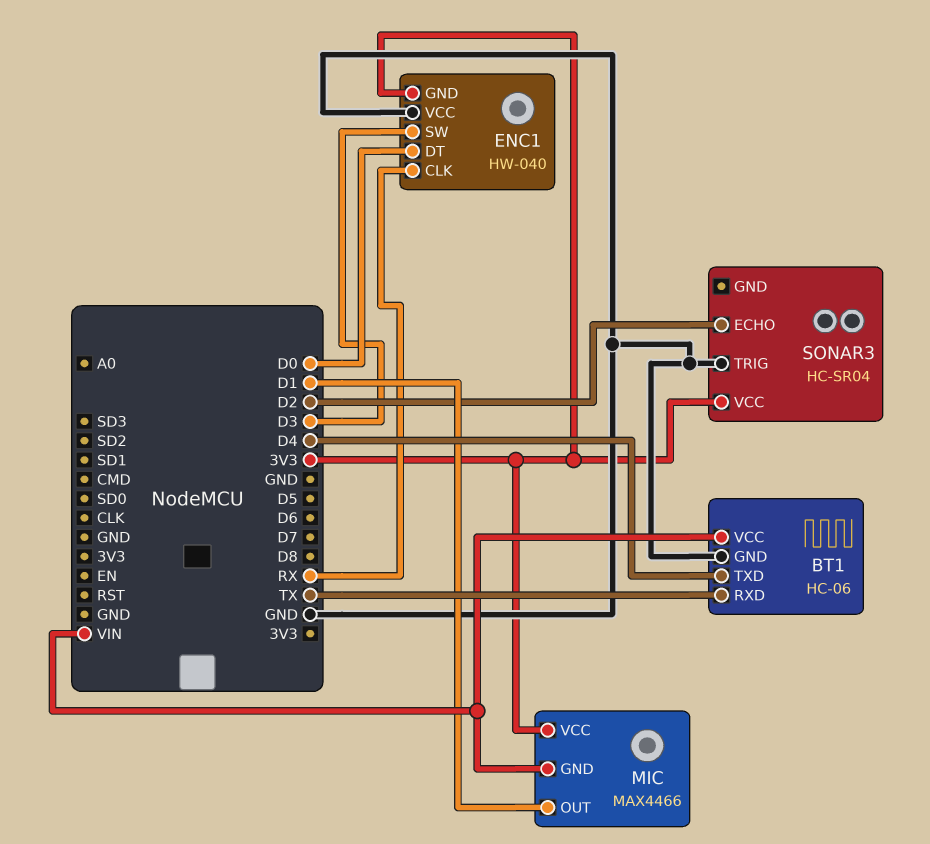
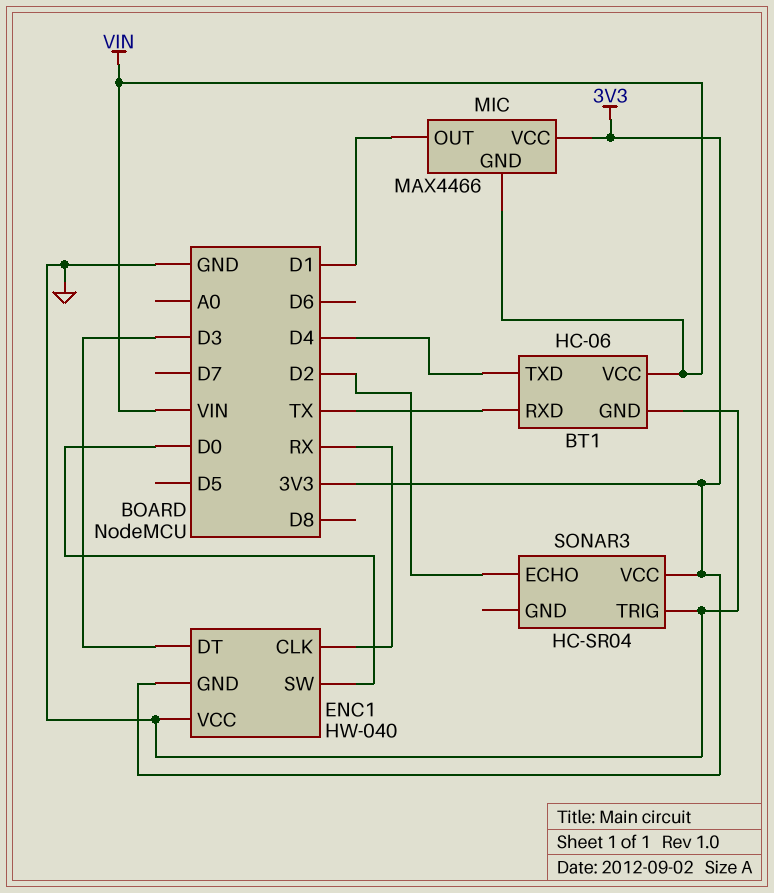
ENC1 pin DT: D0 -> D3
ENC1 pin SW: D3 -> D0

